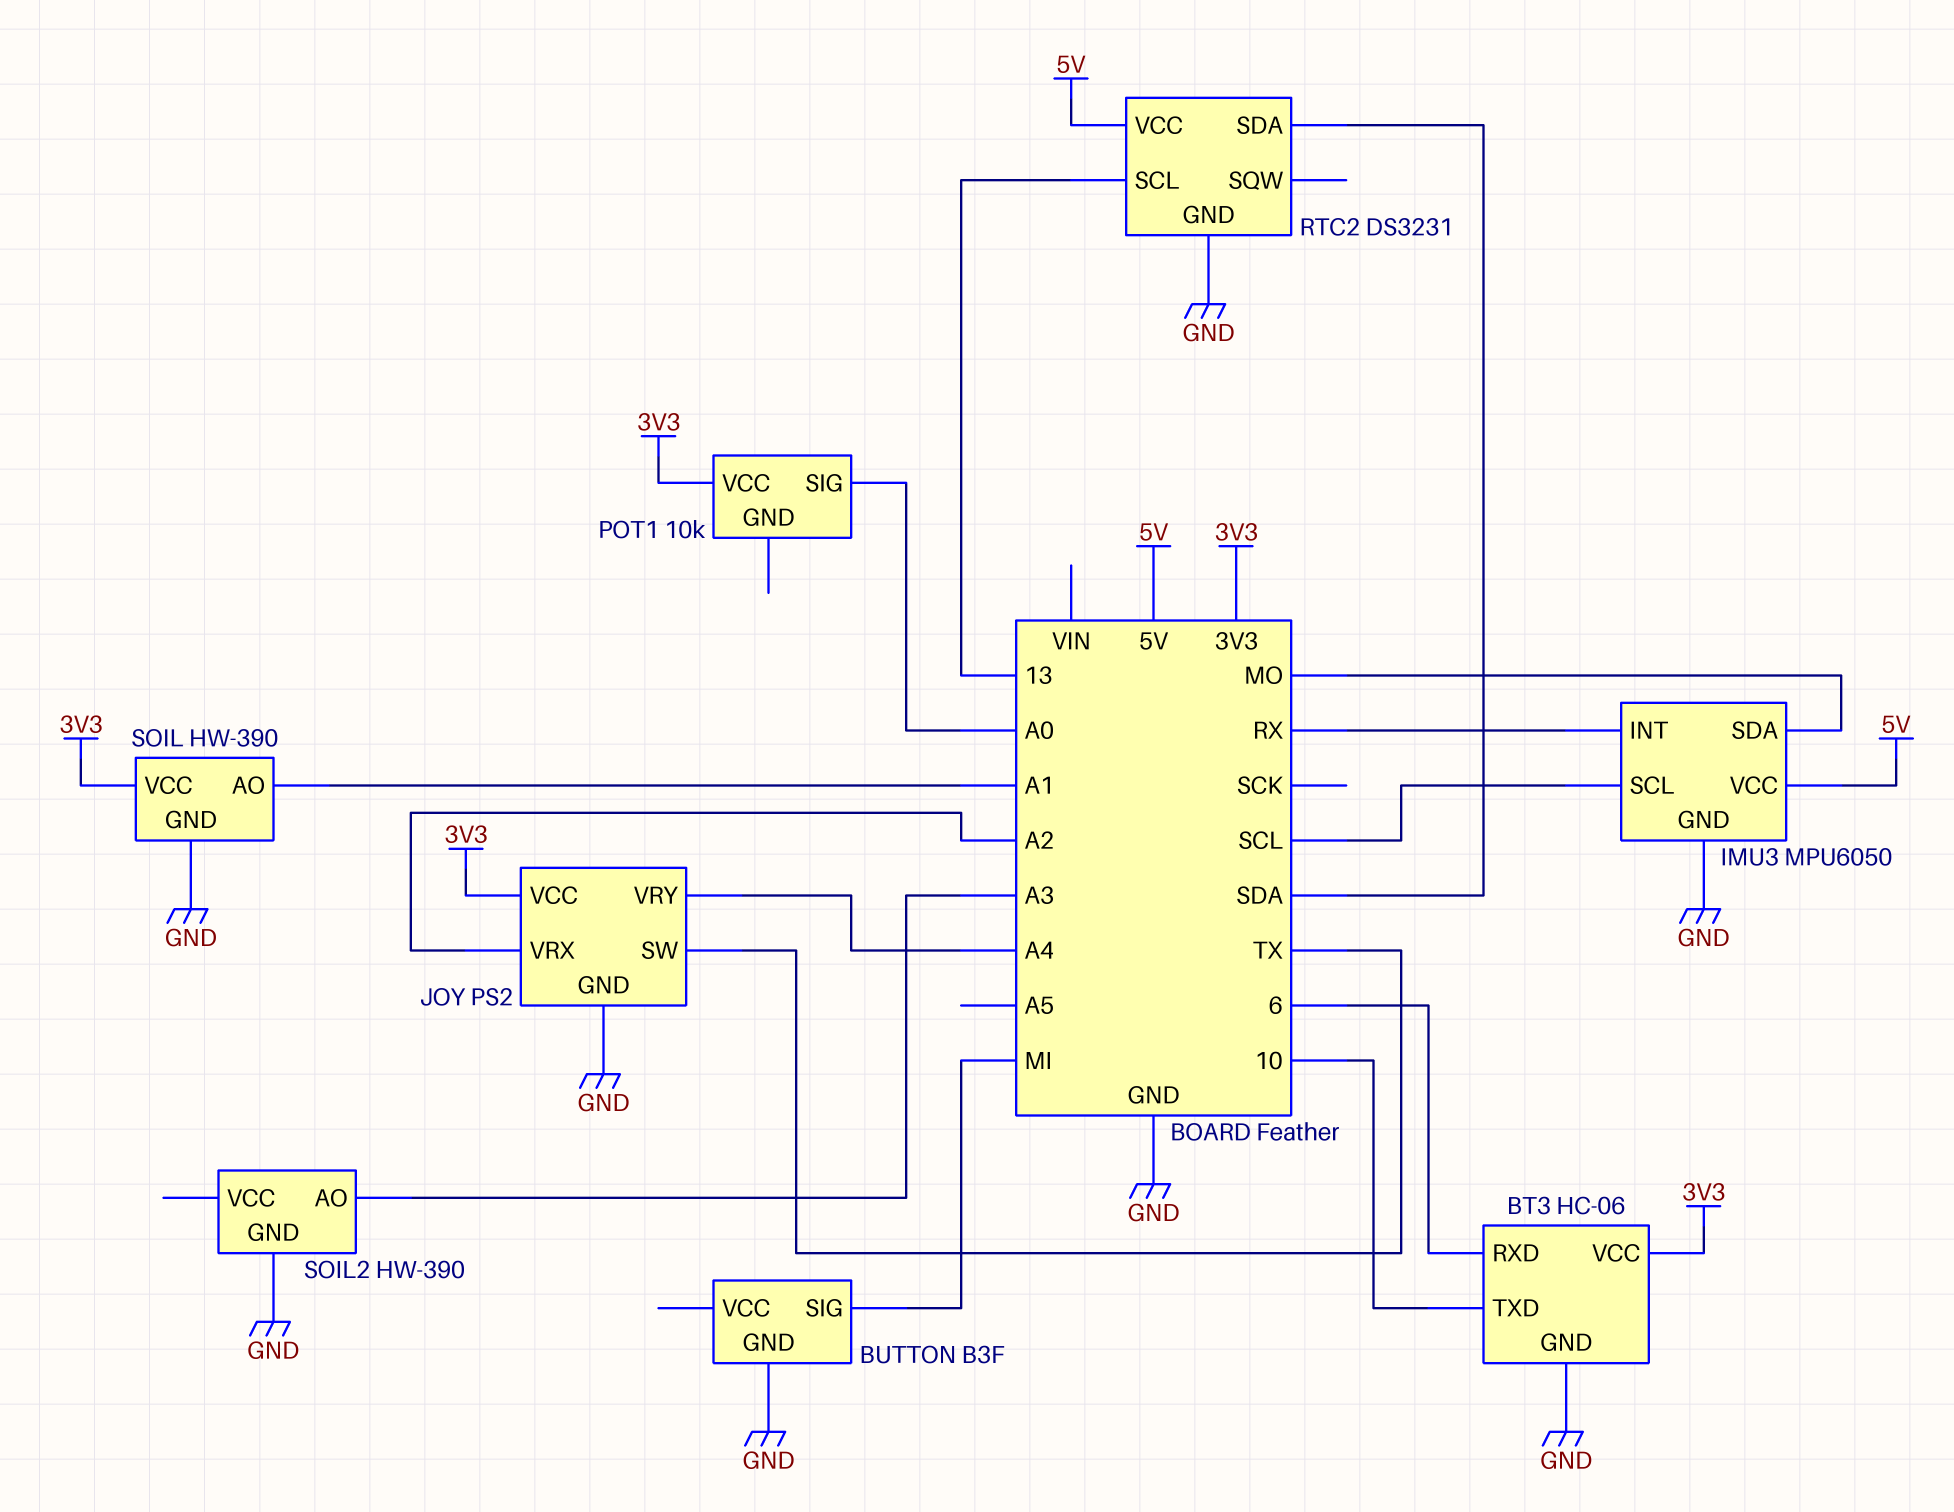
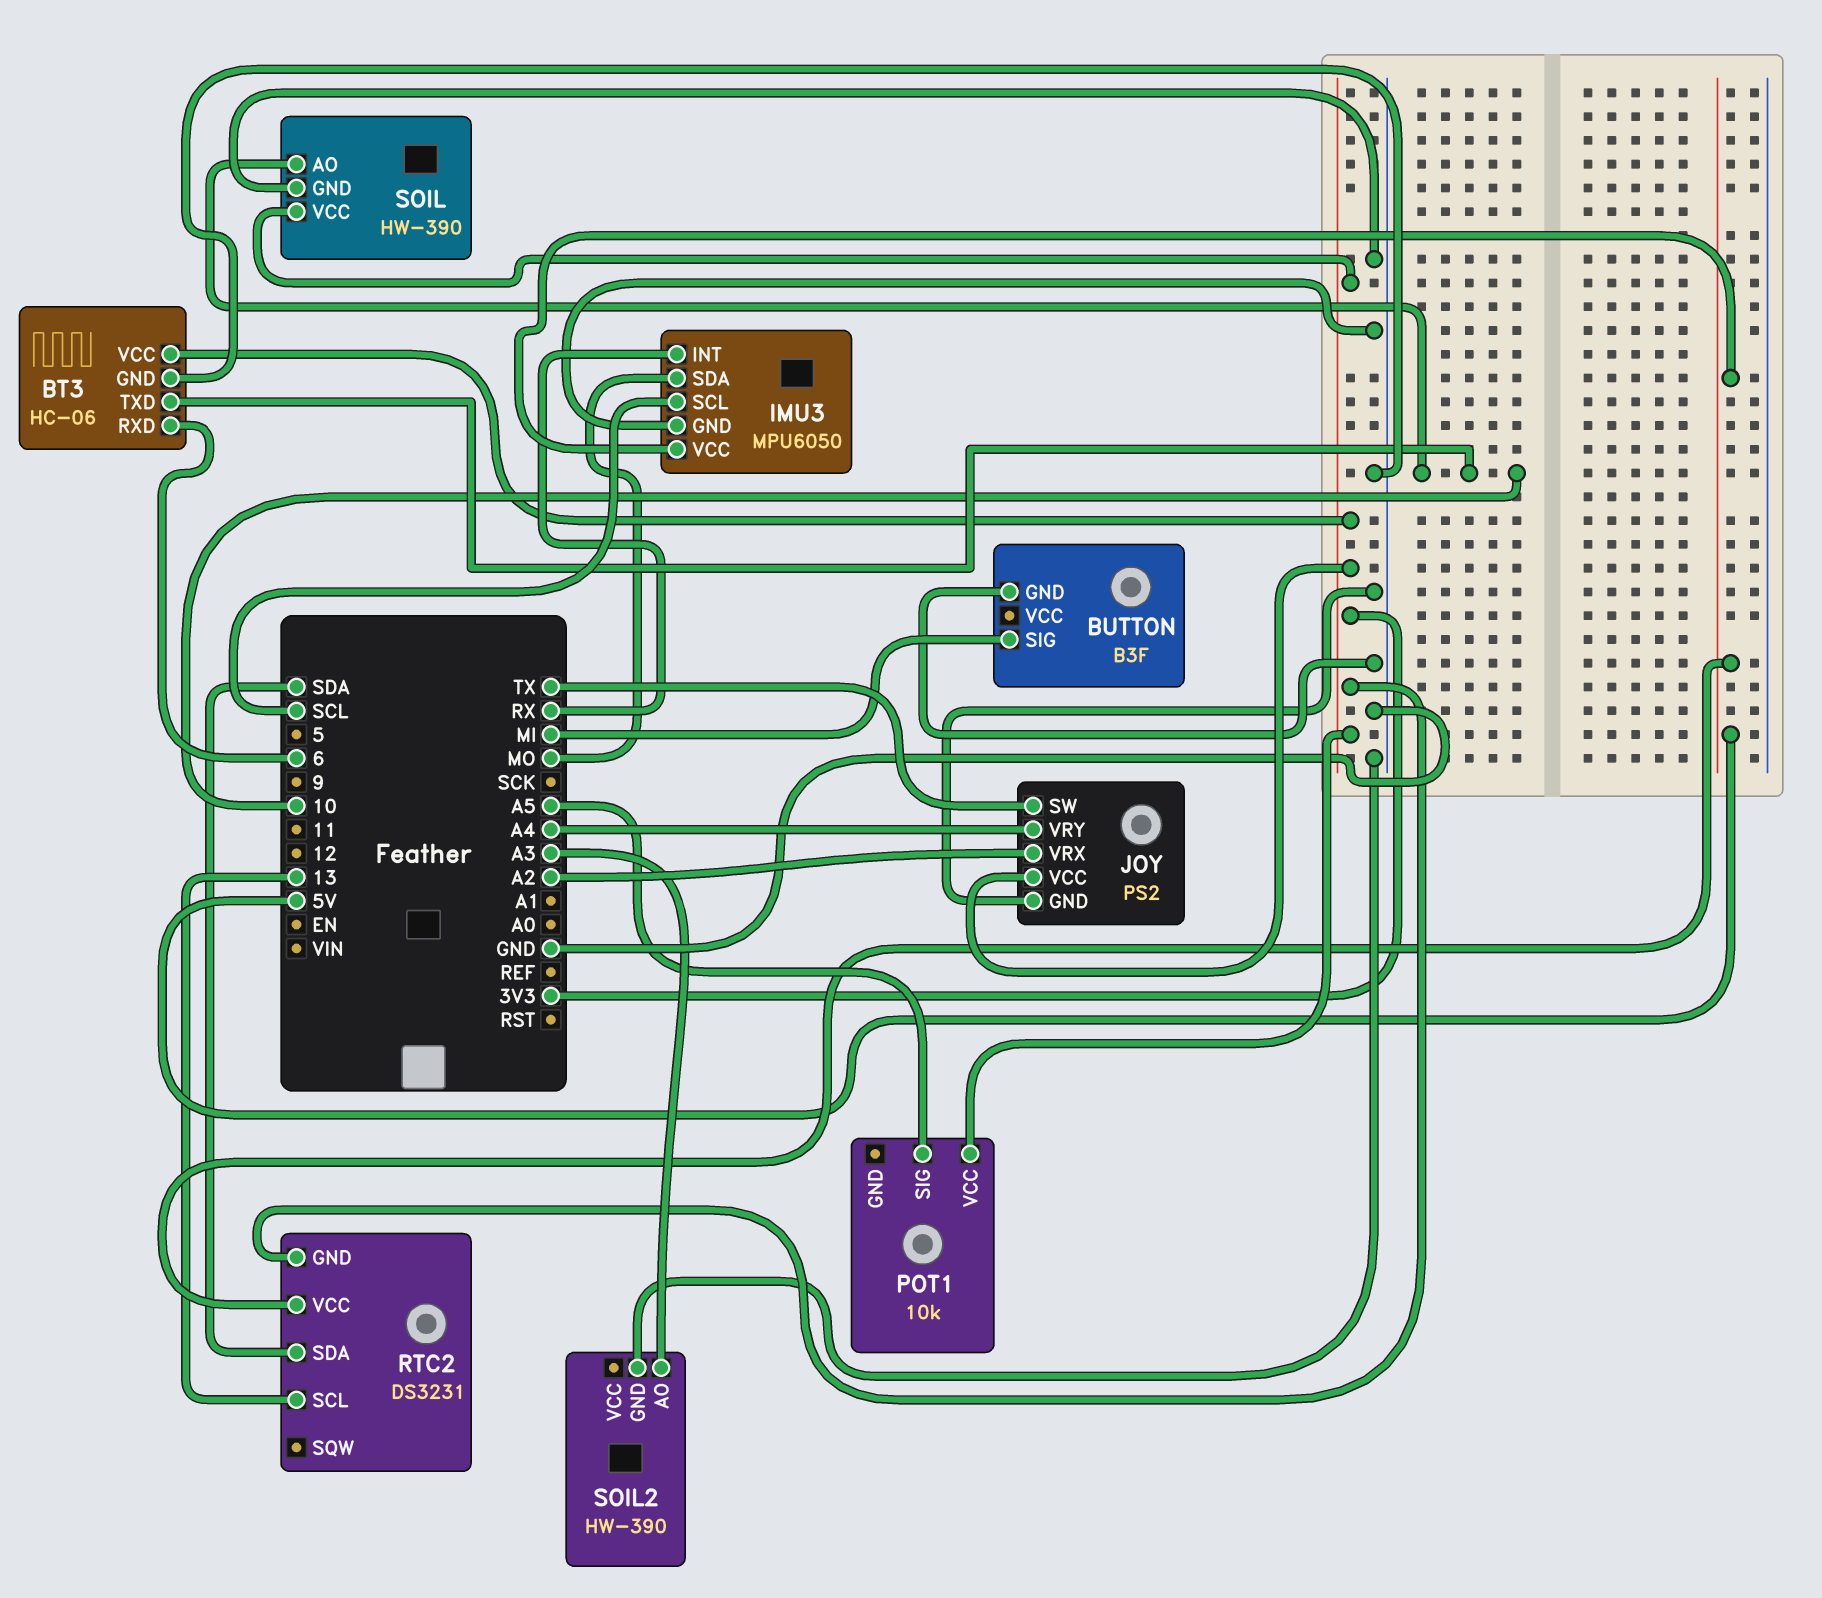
POT1 pin SIG: A0 -> A5
RTC2 pin GND: GND -> 3V3
SOIL pin AO: A1 -> 10

